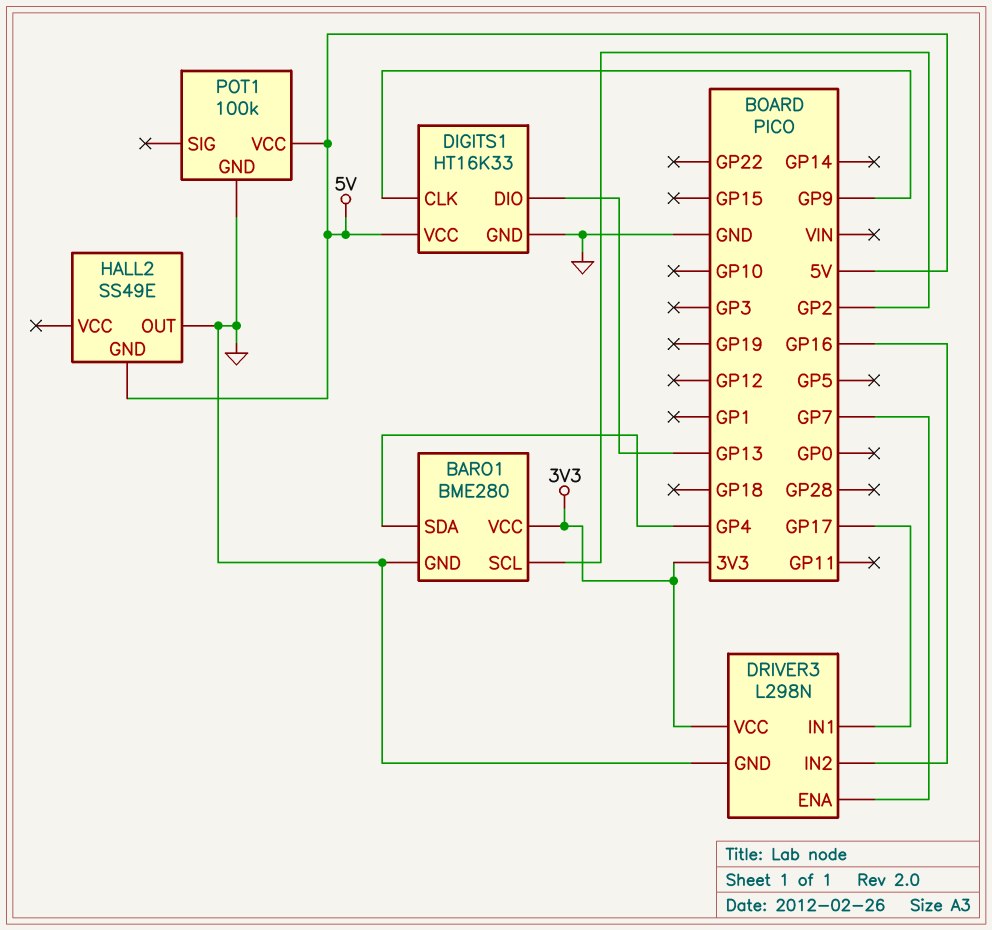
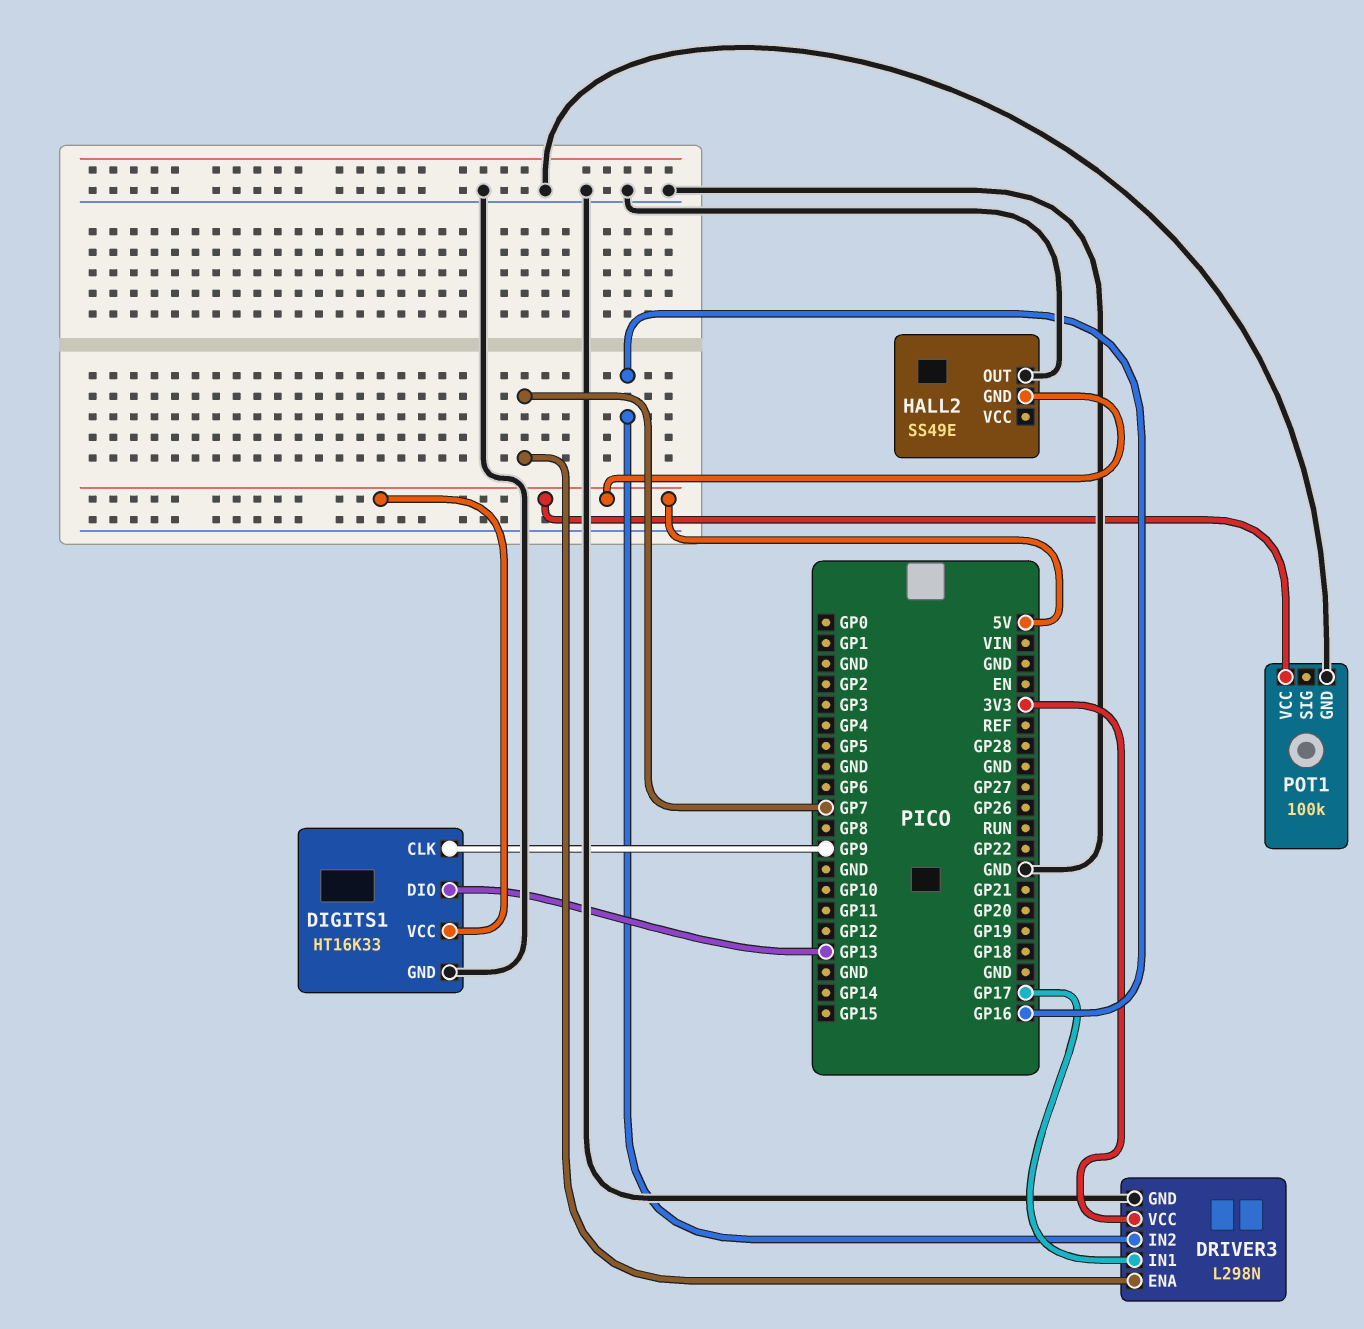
BARO1: BME280 -> none
BARO1 pin GND: GND -> none
BARO1 pin SCL: GP2 -> none
BARO1 pin SDA: GP4 -> none
BARO1 pin VCC: 3V3 -> none

